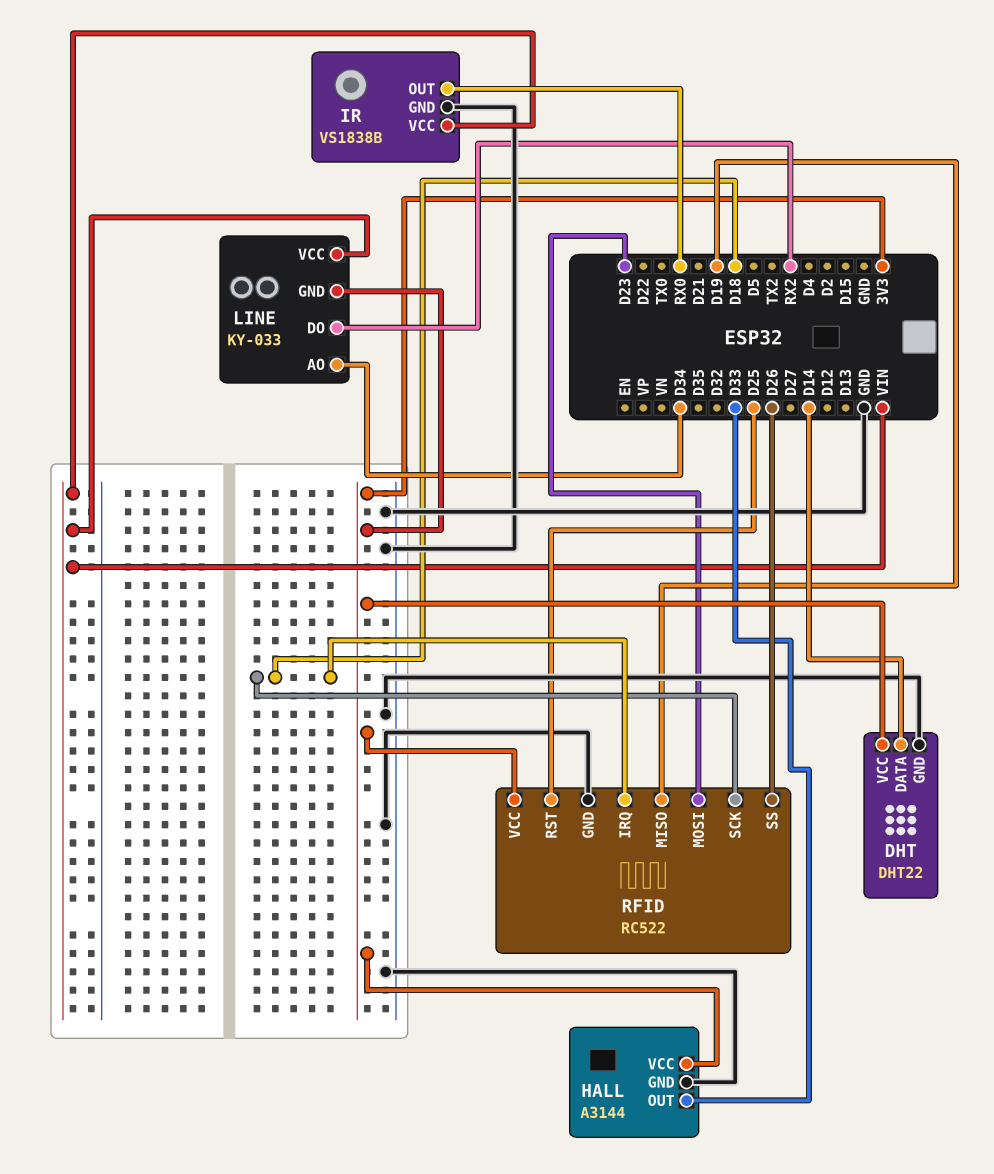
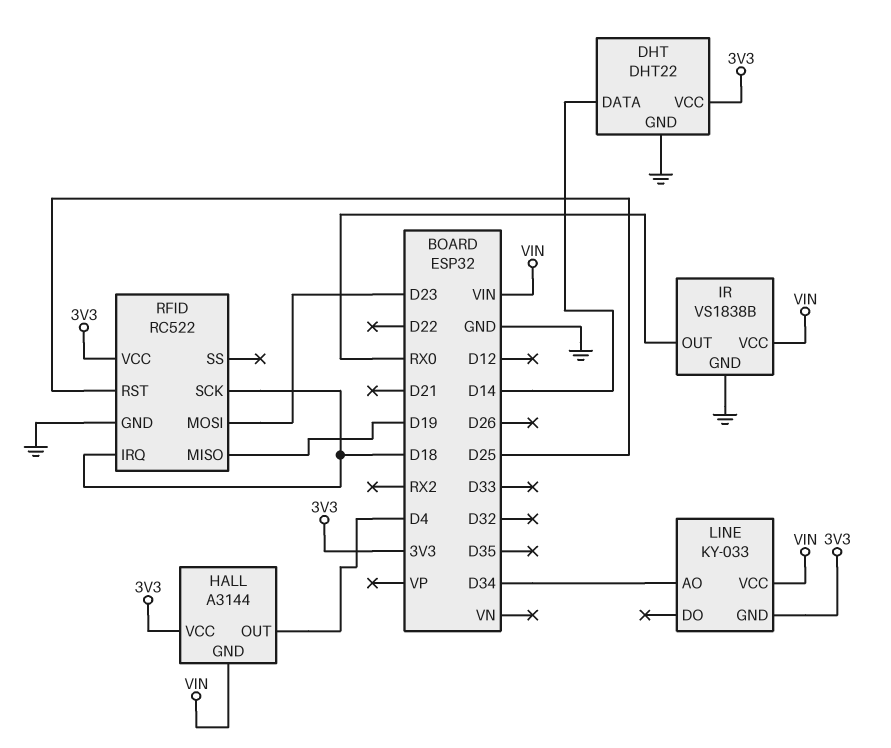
HALL pin GND: GND -> VIN
HALL pin OUT: D33 -> D4
LINE pin DO: RX2 -> none
RFID pin SS: D26 -> none

